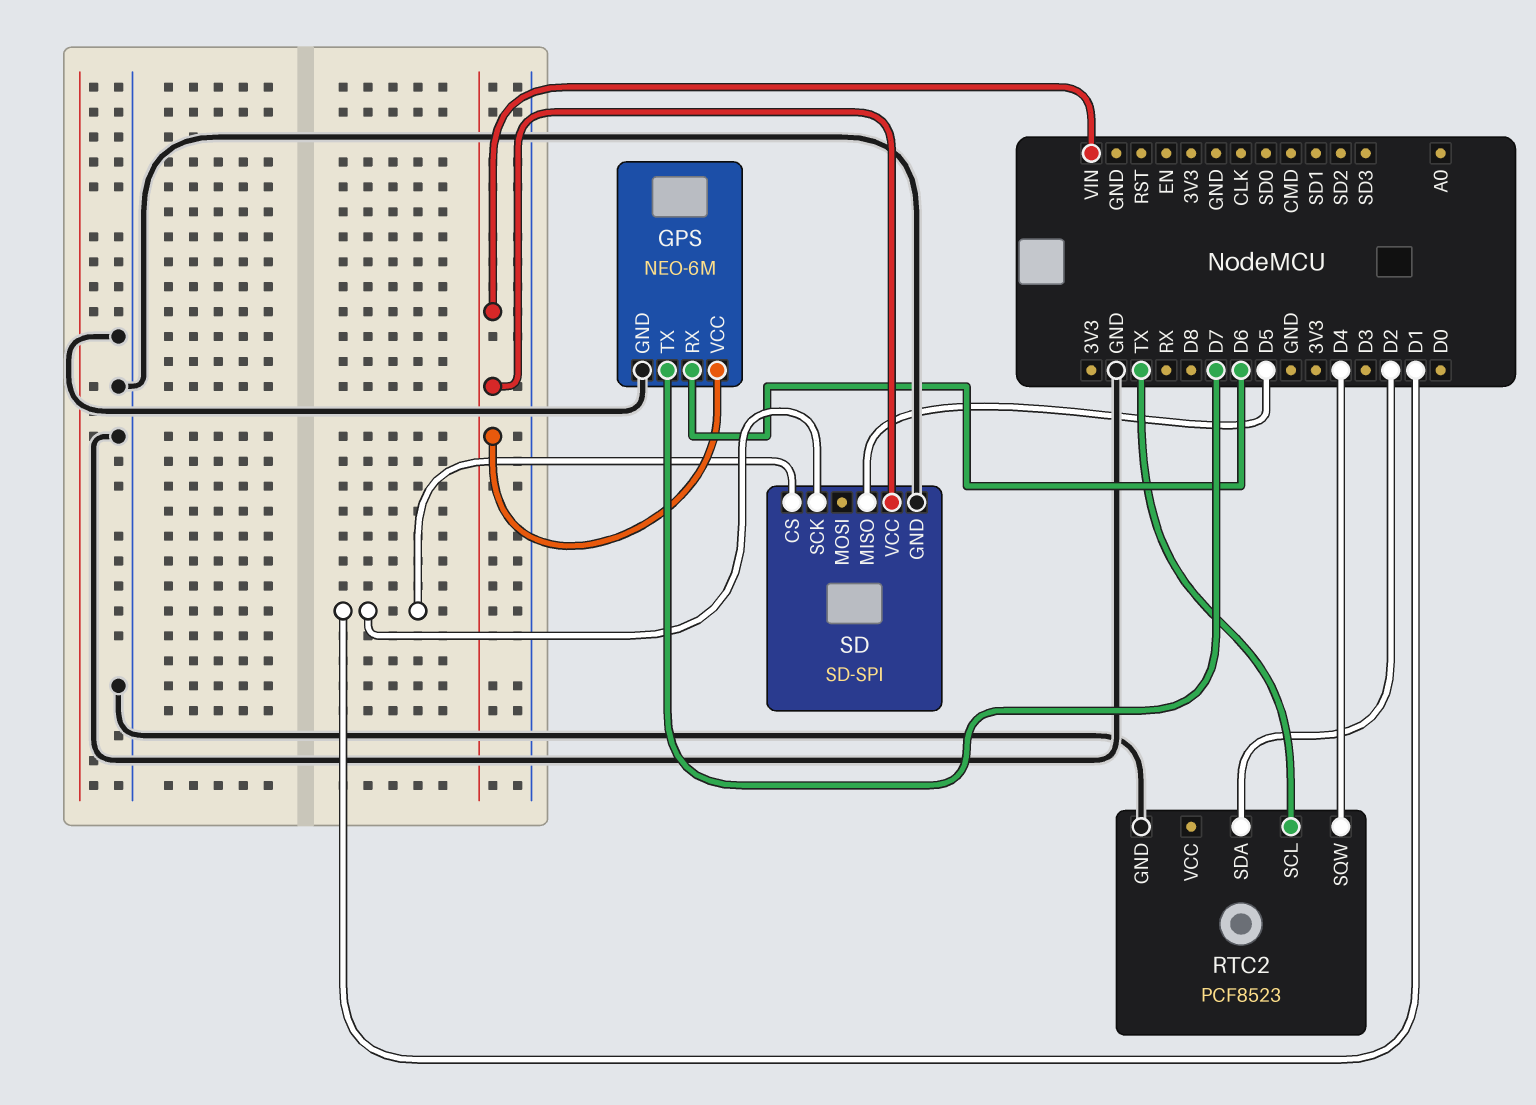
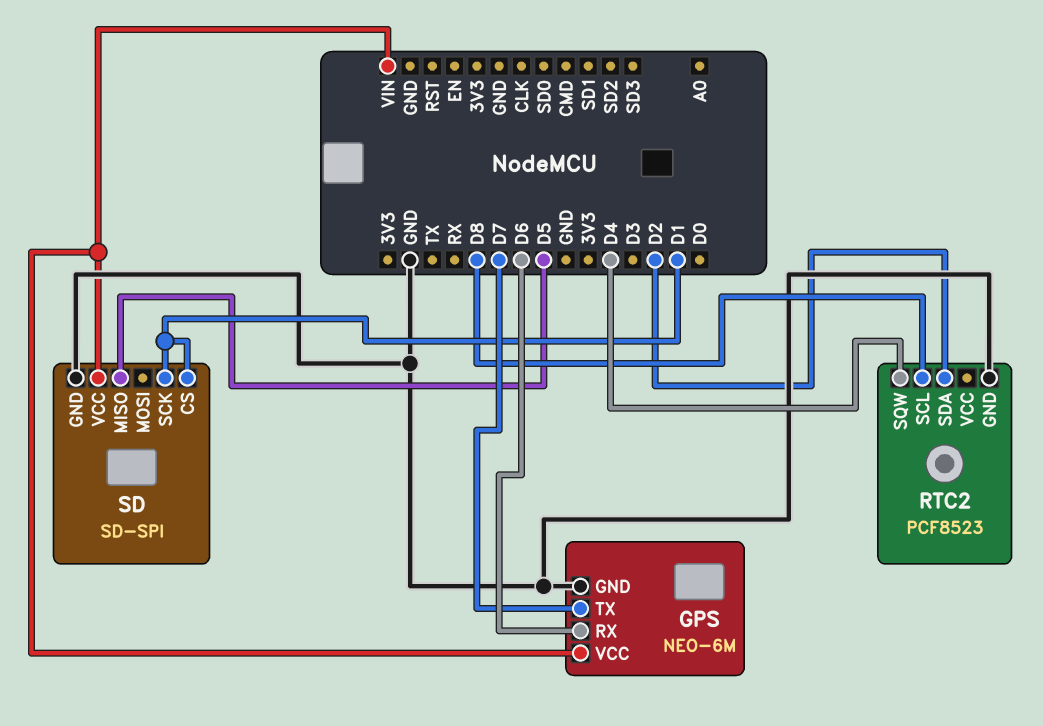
RTC2 pin SCL: TX -> D8

